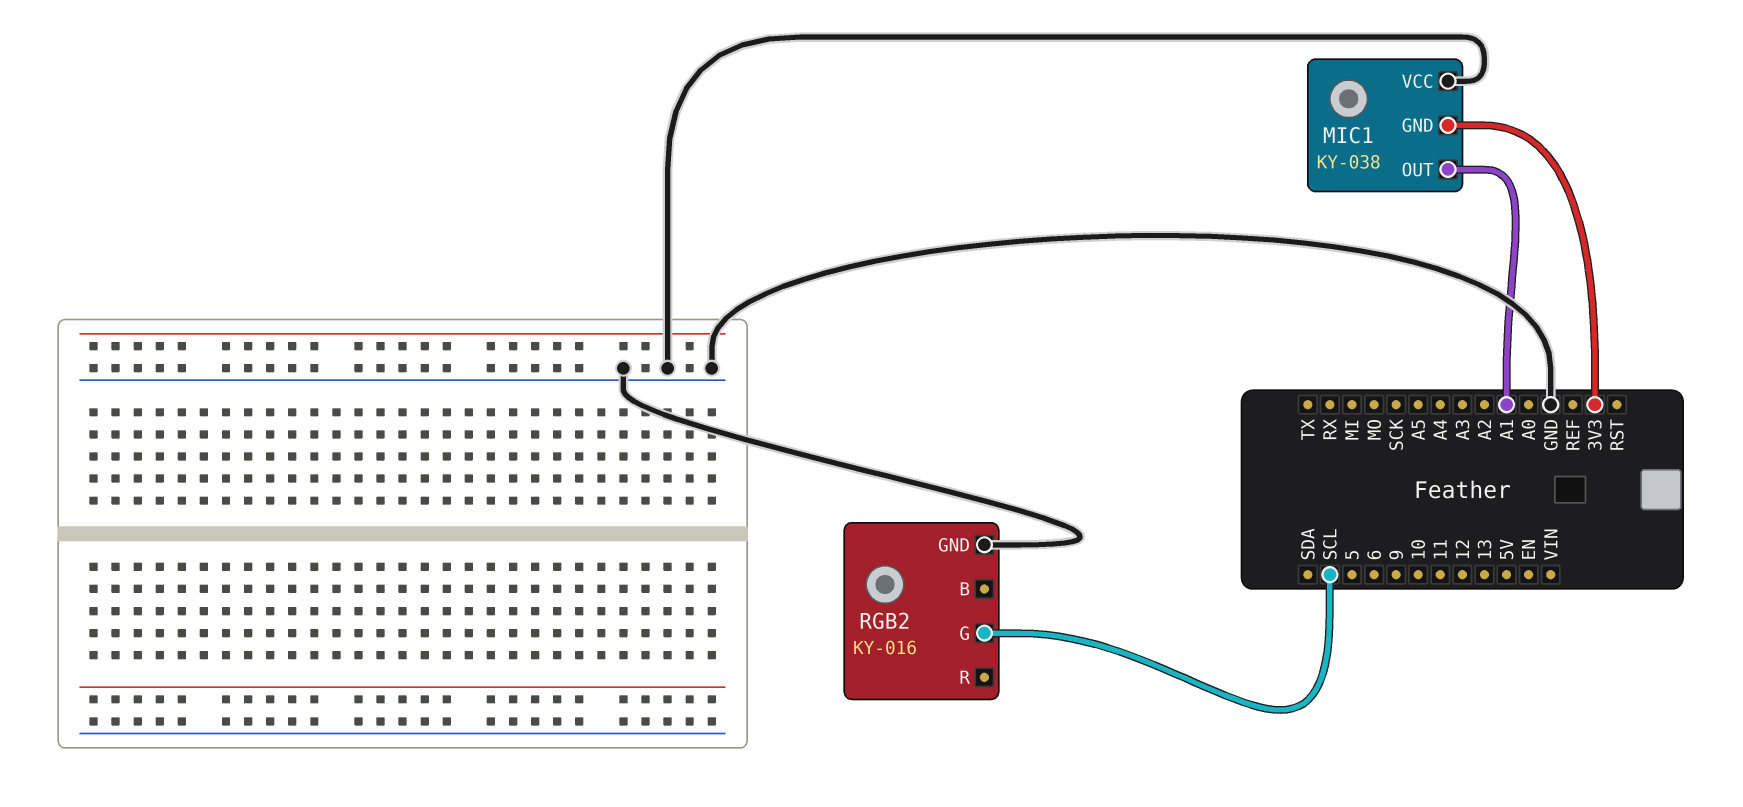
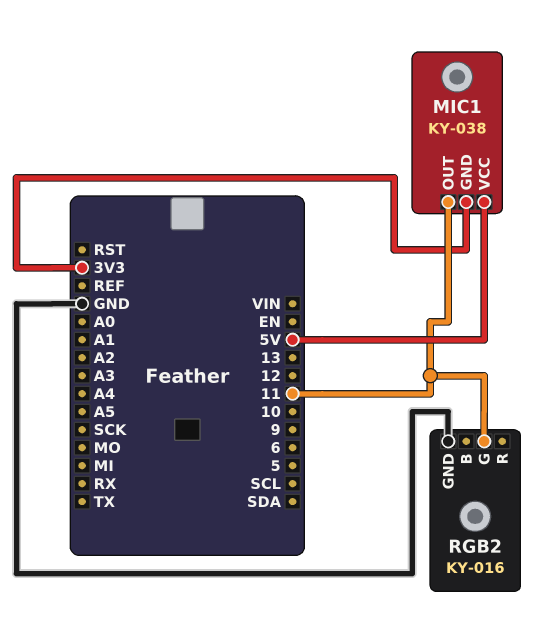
MIC1 pin OUT: A1 -> 11
MIC1 pin VCC: GND -> 5V
RGB2 pin G: SCL -> 11

